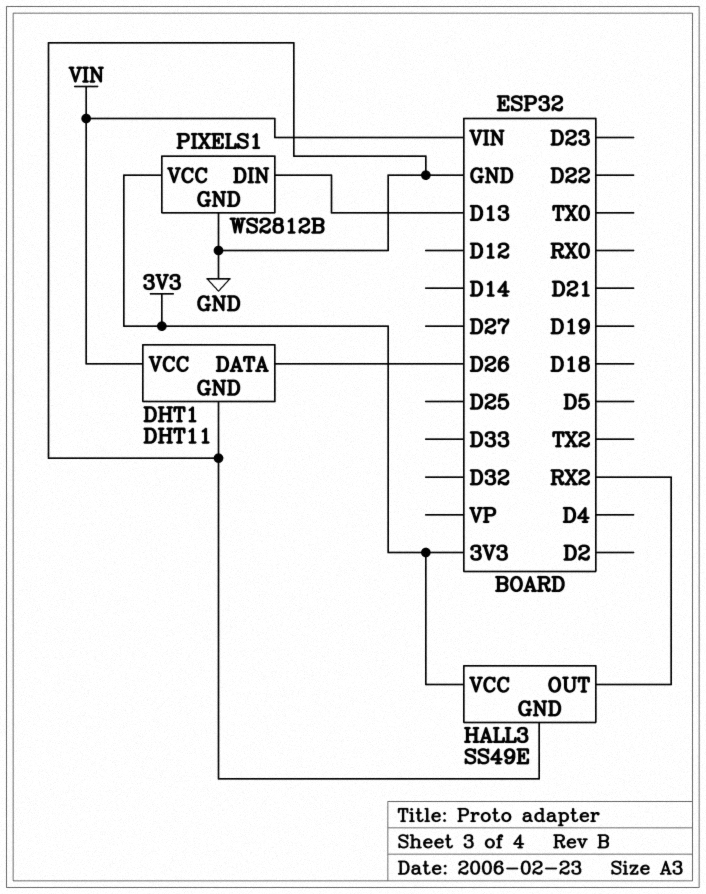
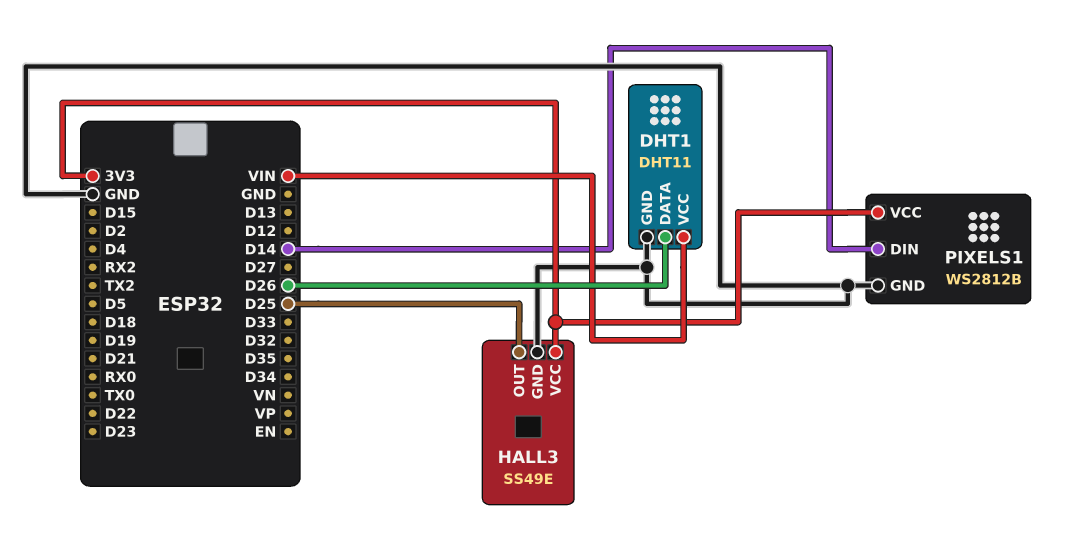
HALL3 pin OUT: RX2 -> D25
PIXELS1 pin DIN: D13 -> D14

